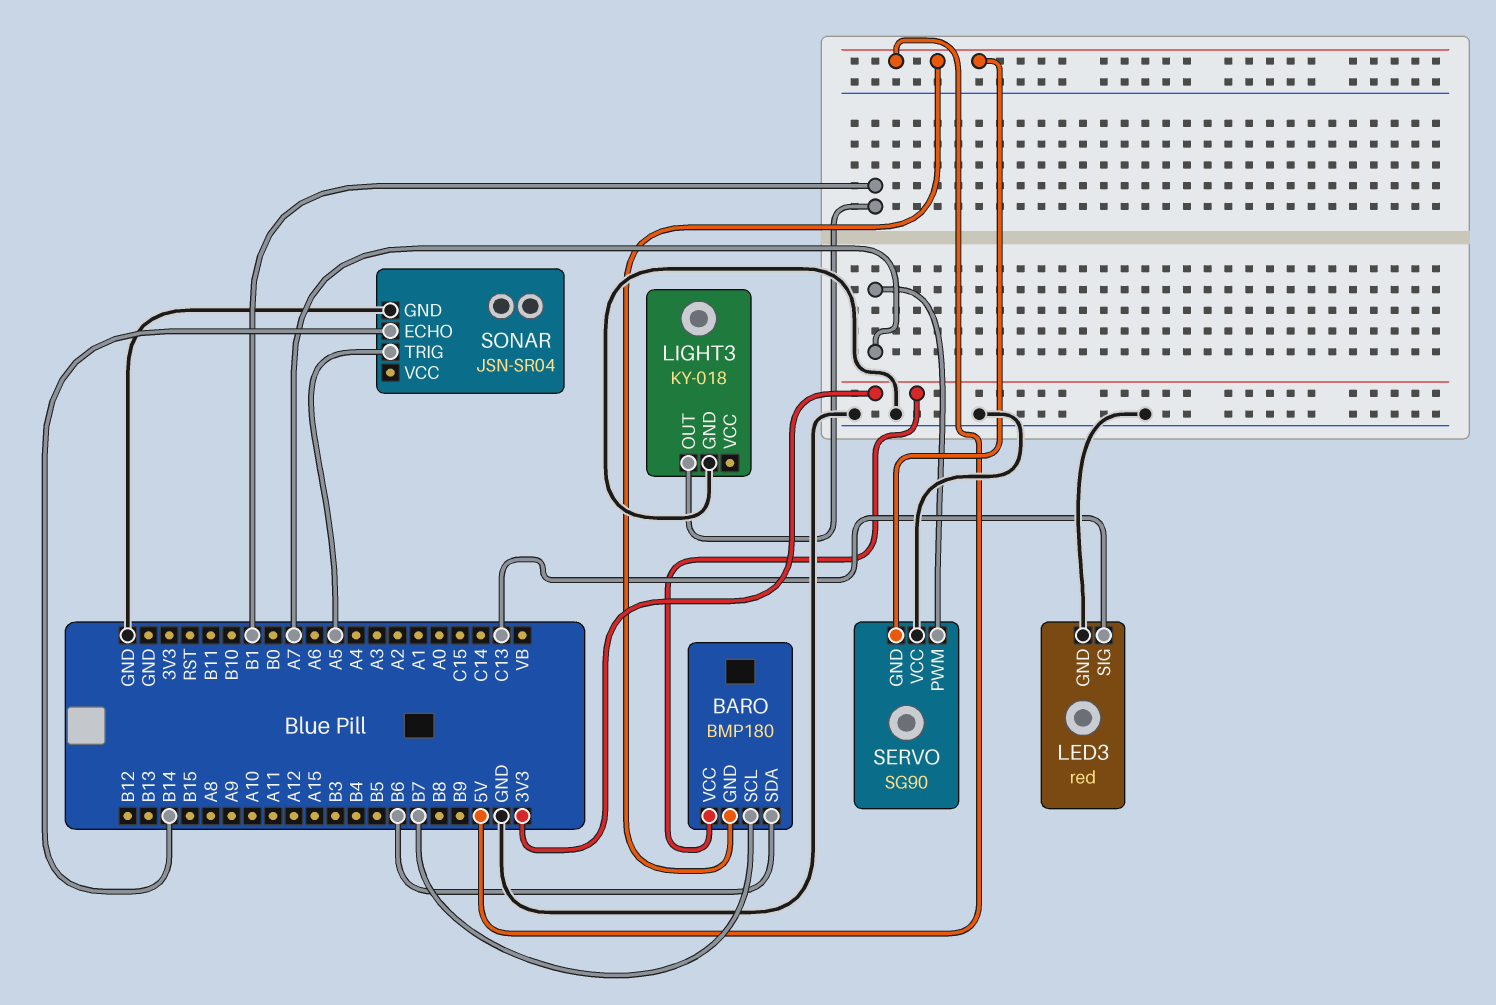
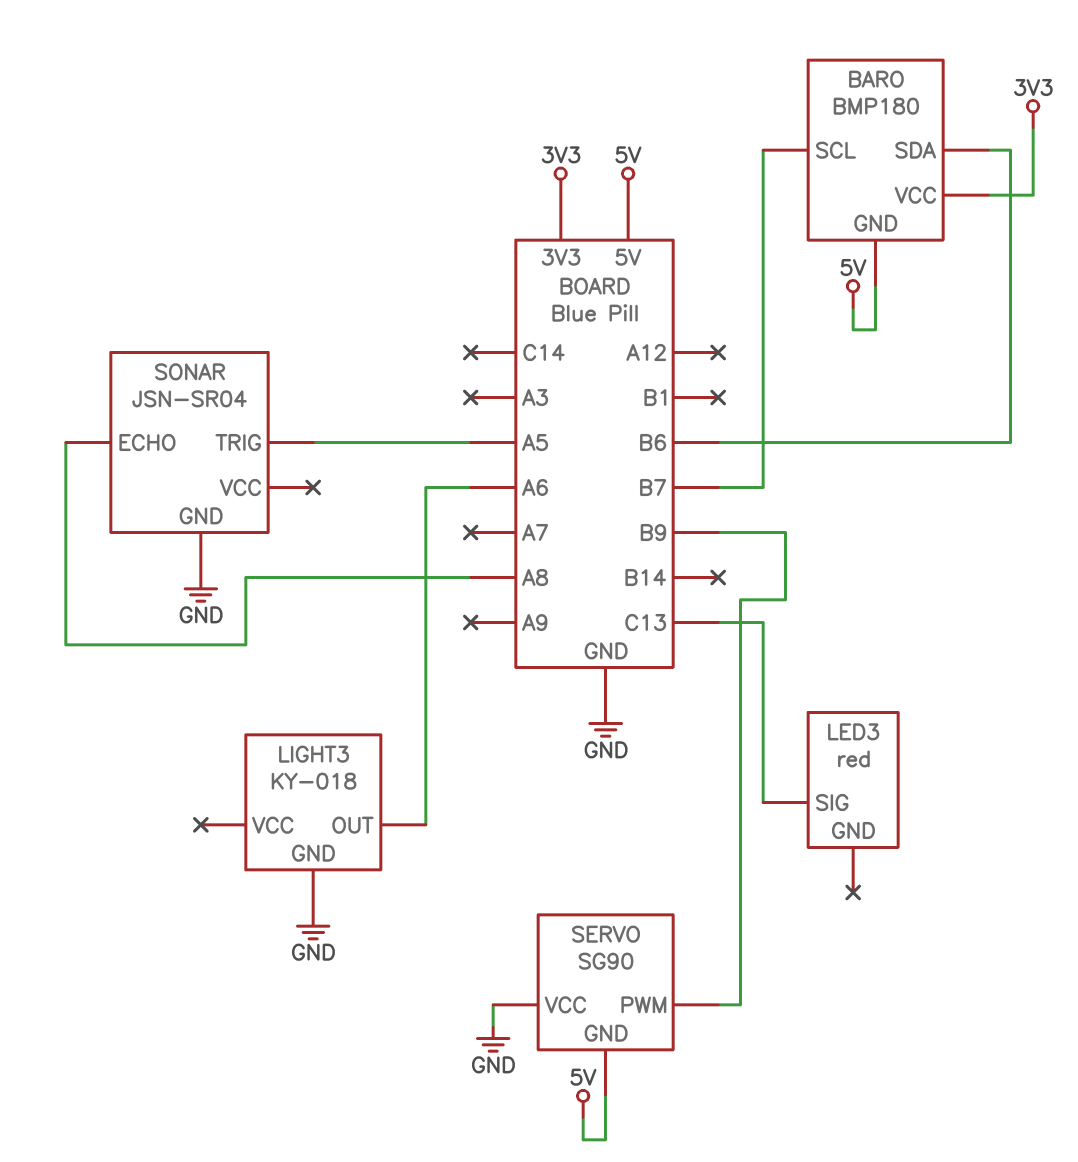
LED3 pin GND: GND -> none
LIGHT3 pin OUT: B1 -> A6
SERVO pin PWM: A7 -> B9
SONAR pin ECHO: B14 -> A8

